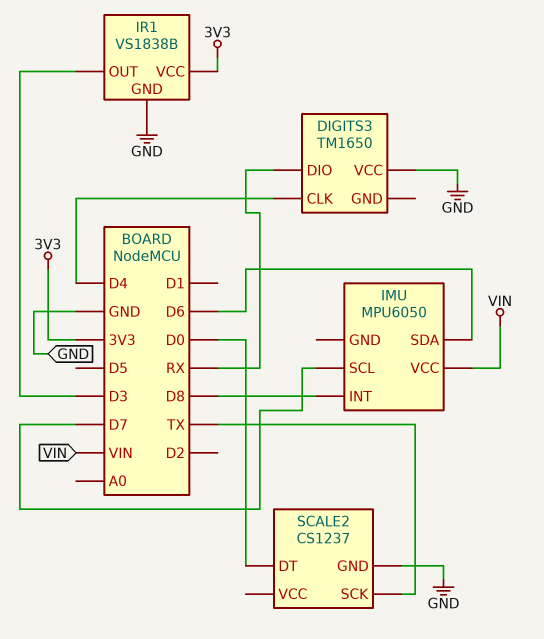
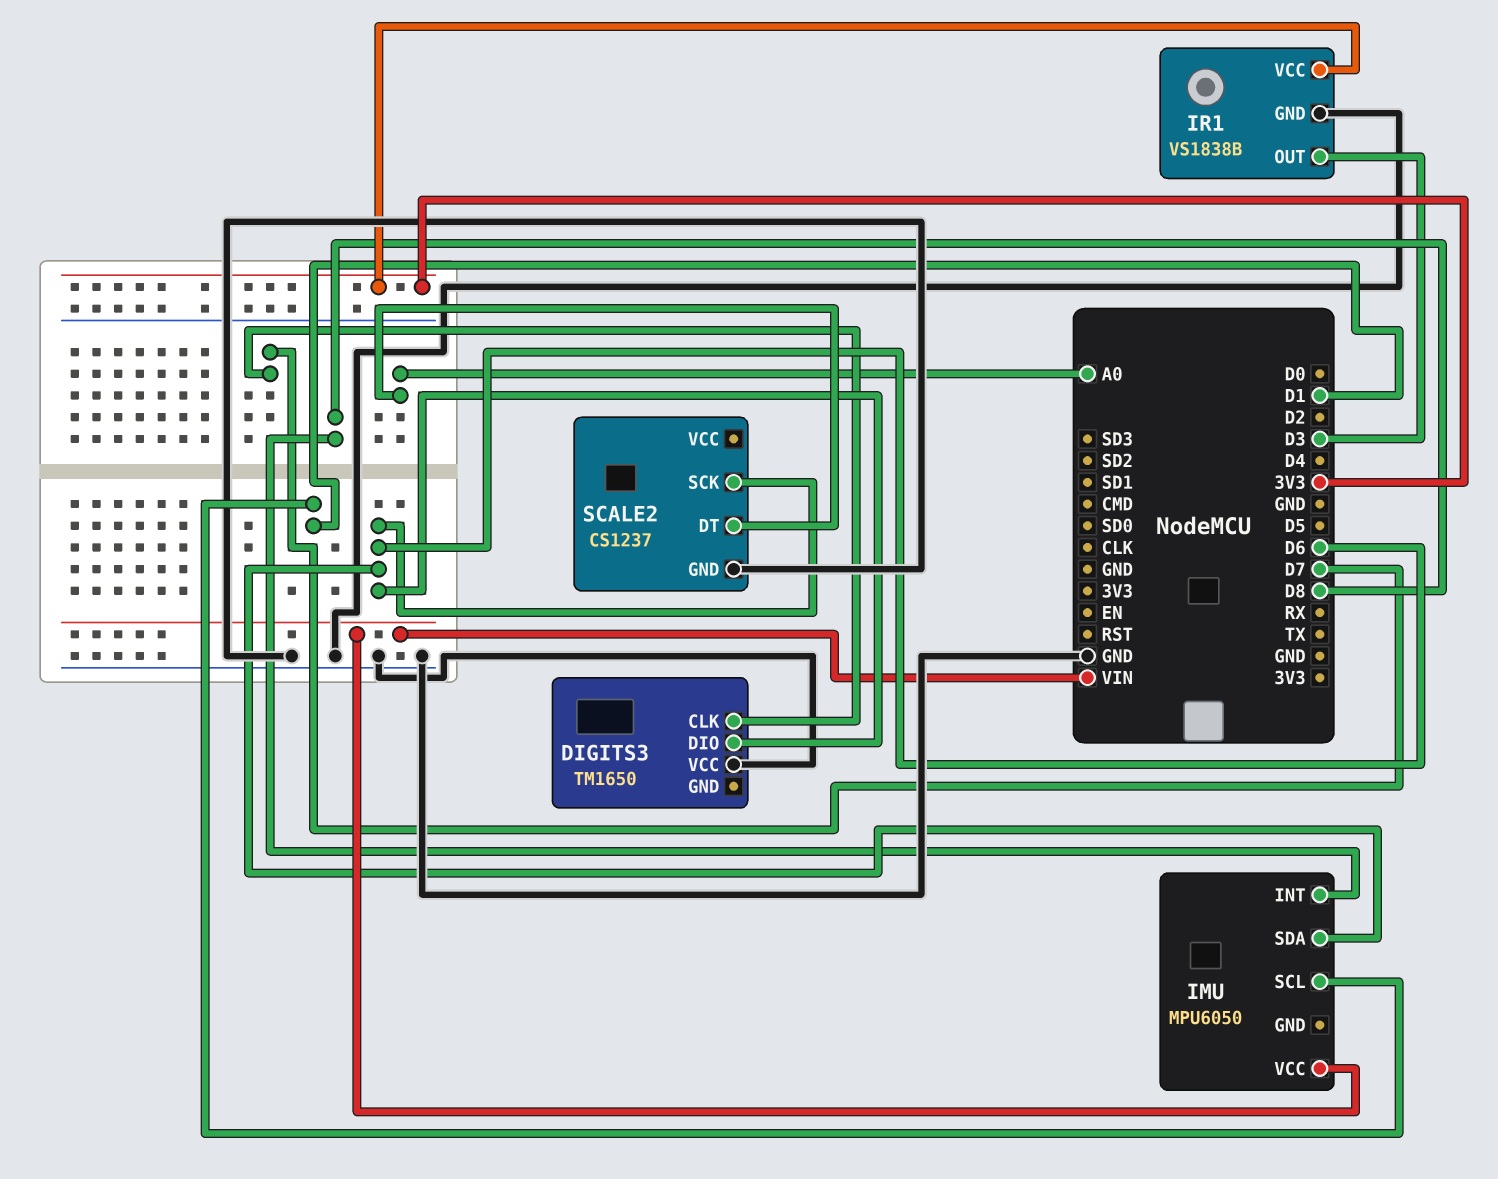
DIGITS3 pin CLK: D4 -> D7
DIGITS3 pin DIO: RX -> D6
IMU pin SCL: D7 -> D1
SCALE2 pin DT: D0 -> A0
SCALE2 pin SCK: TX -> D6

